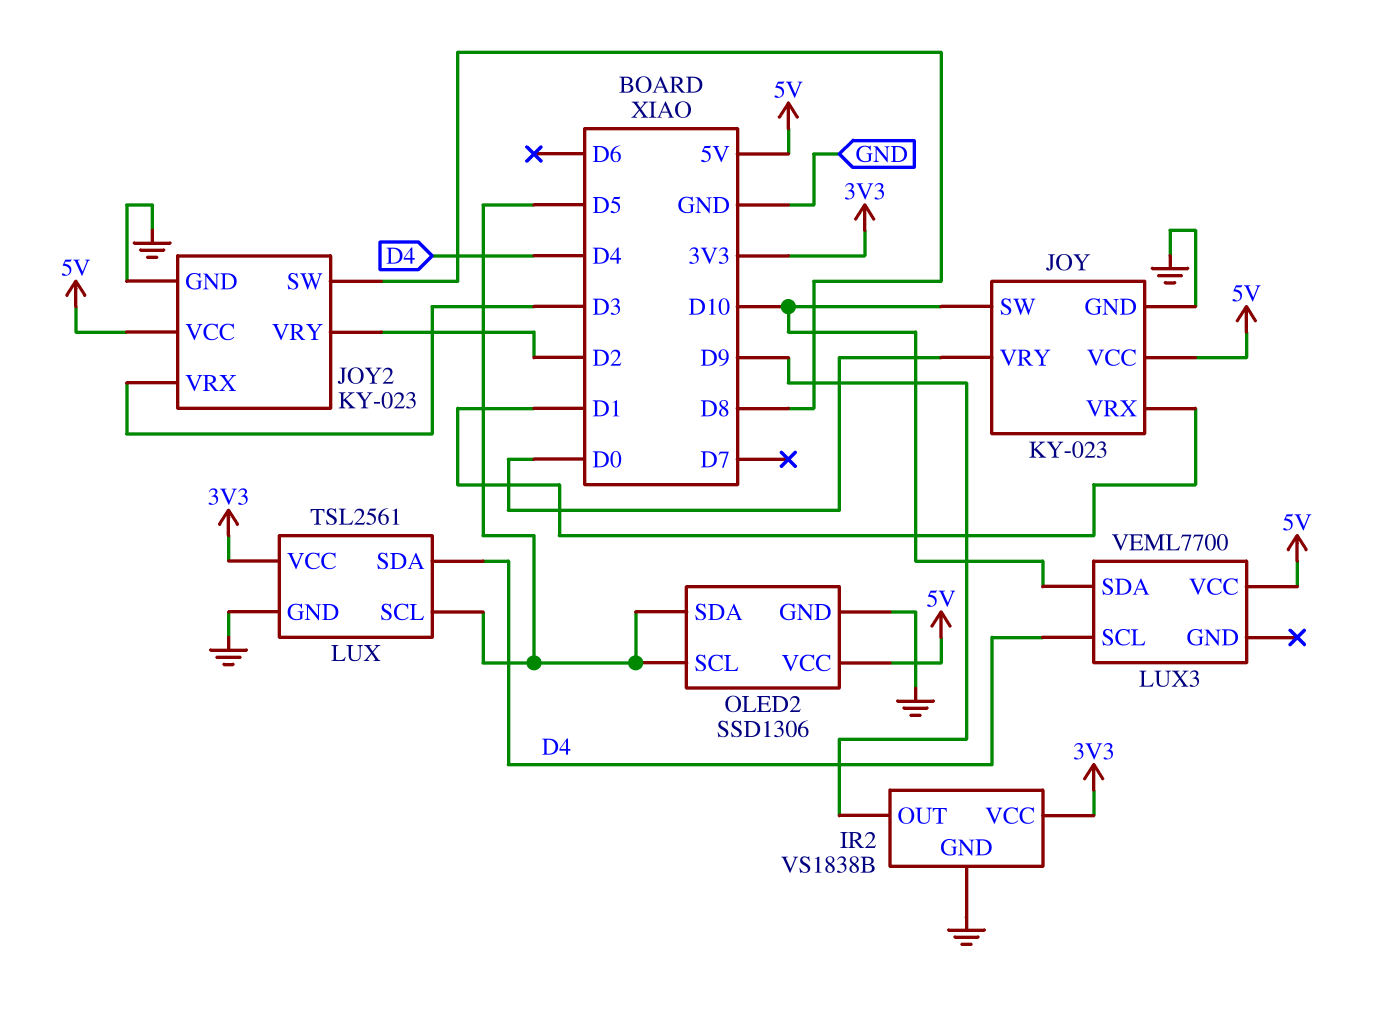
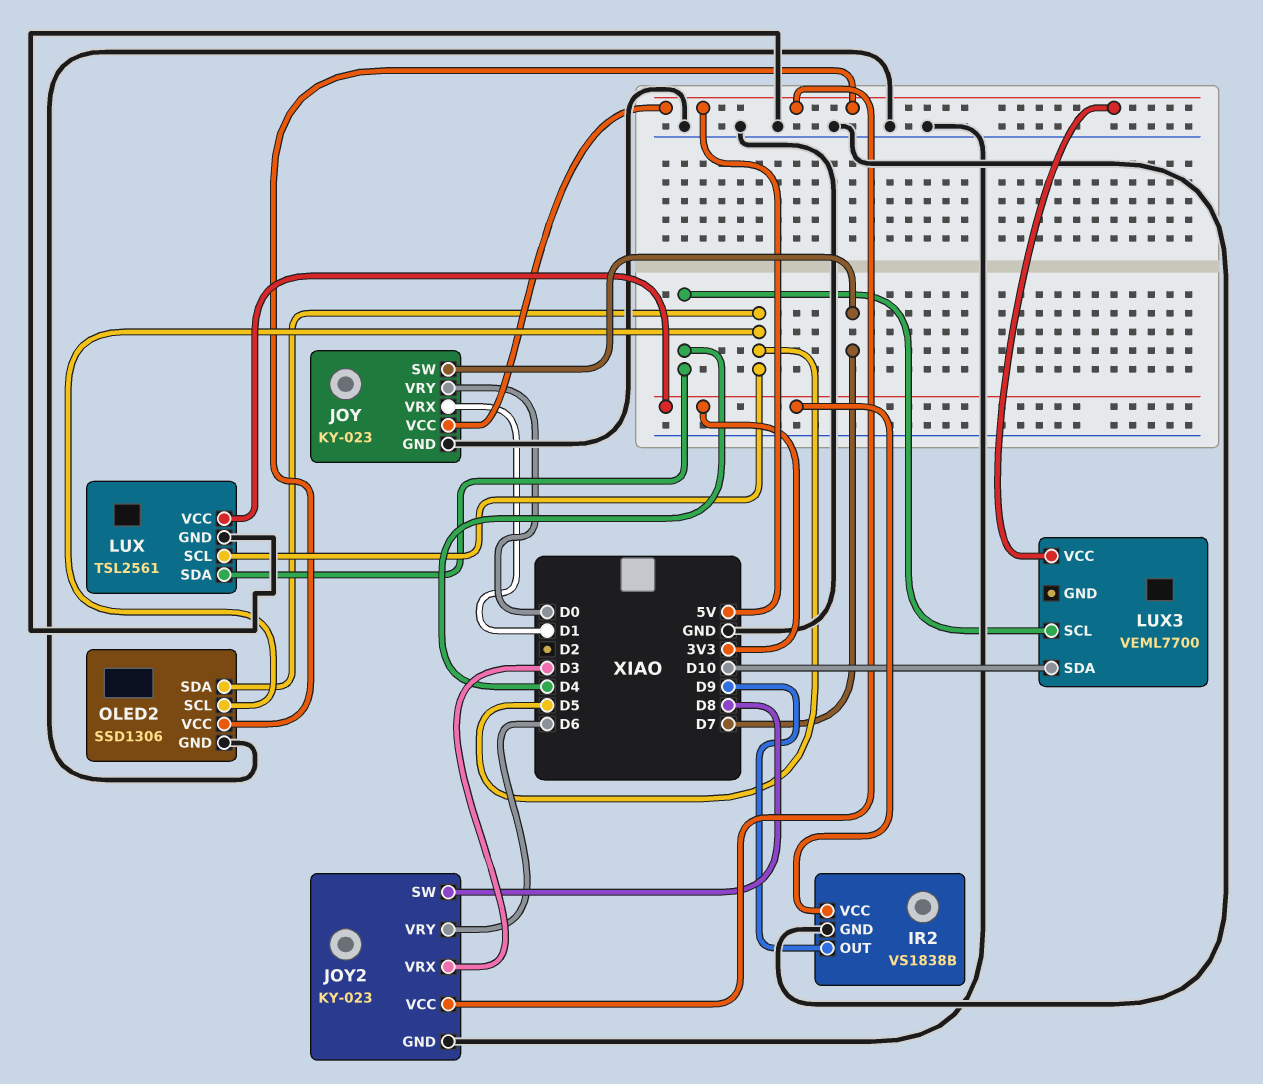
JOY pin SW: D10 -> D7
JOY2 pin VRY: D2 -> D6

